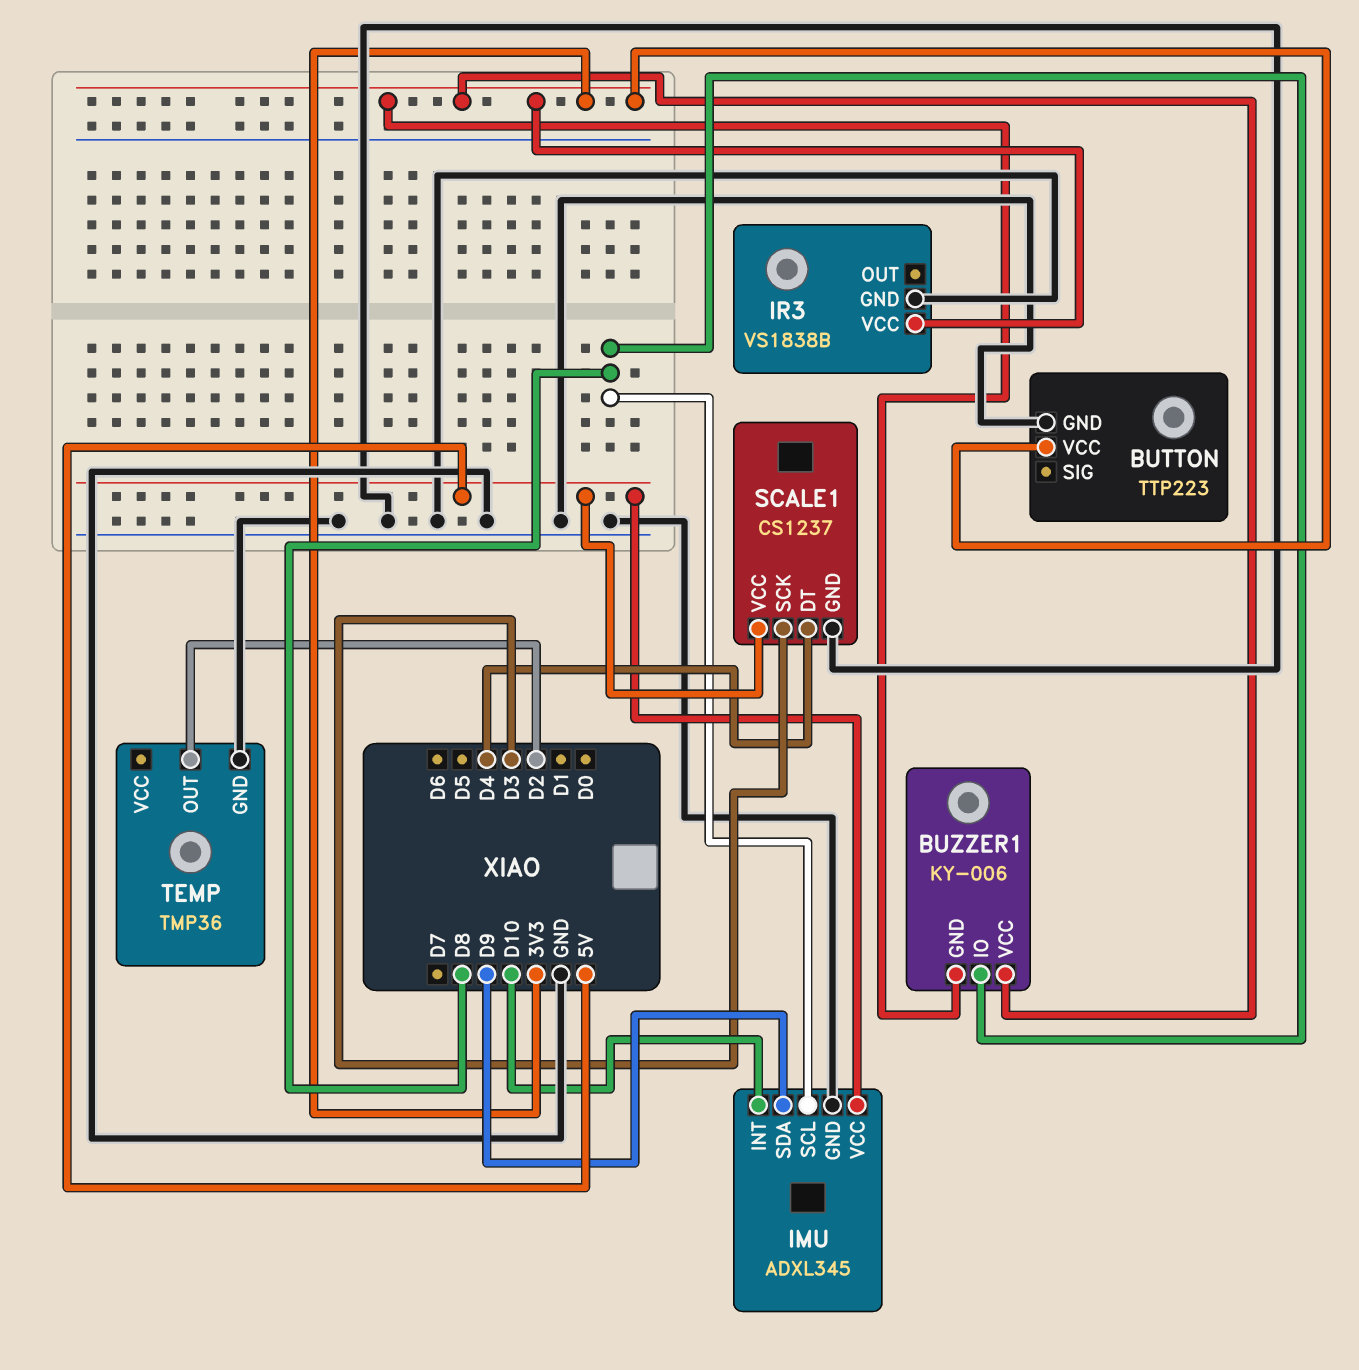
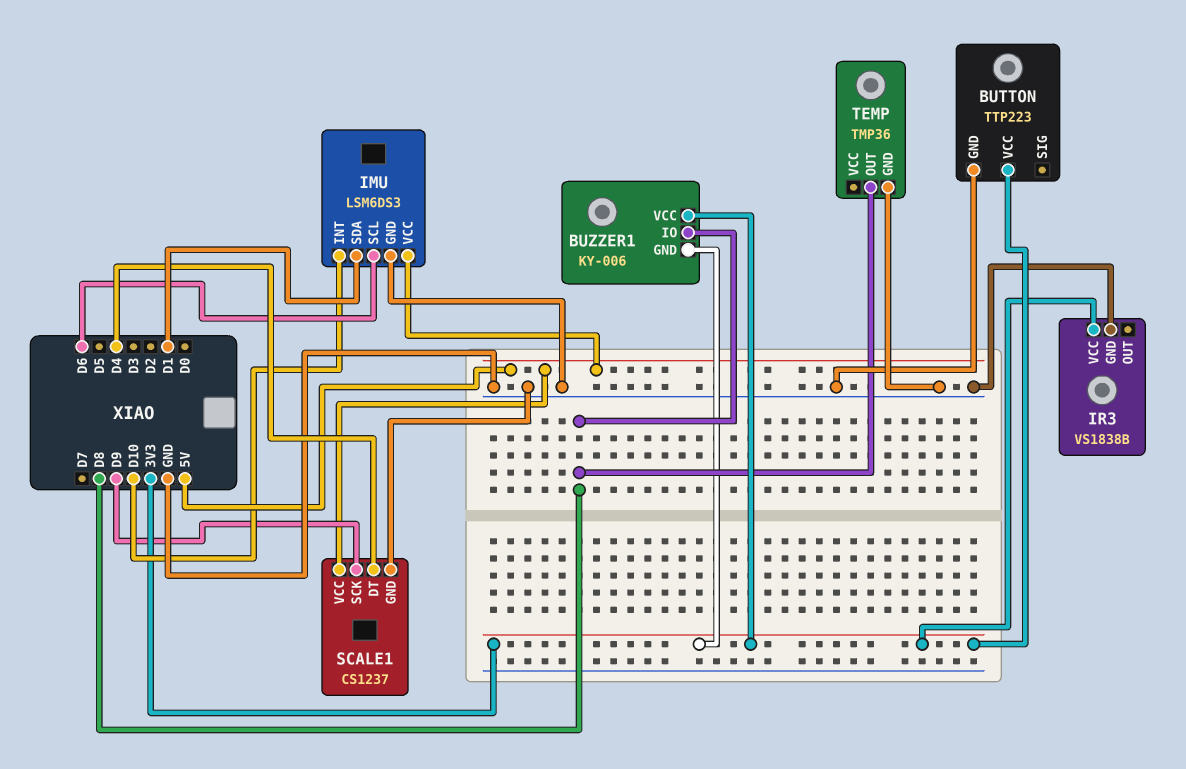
IMU: ADXL345 -> LSM6DS3
IMU pin SCL: D8 -> D6
IMU pin SDA: D9 -> D1
SCALE1 pin SCK: D3 -> D9
TEMP pin OUT: D2 -> D8

